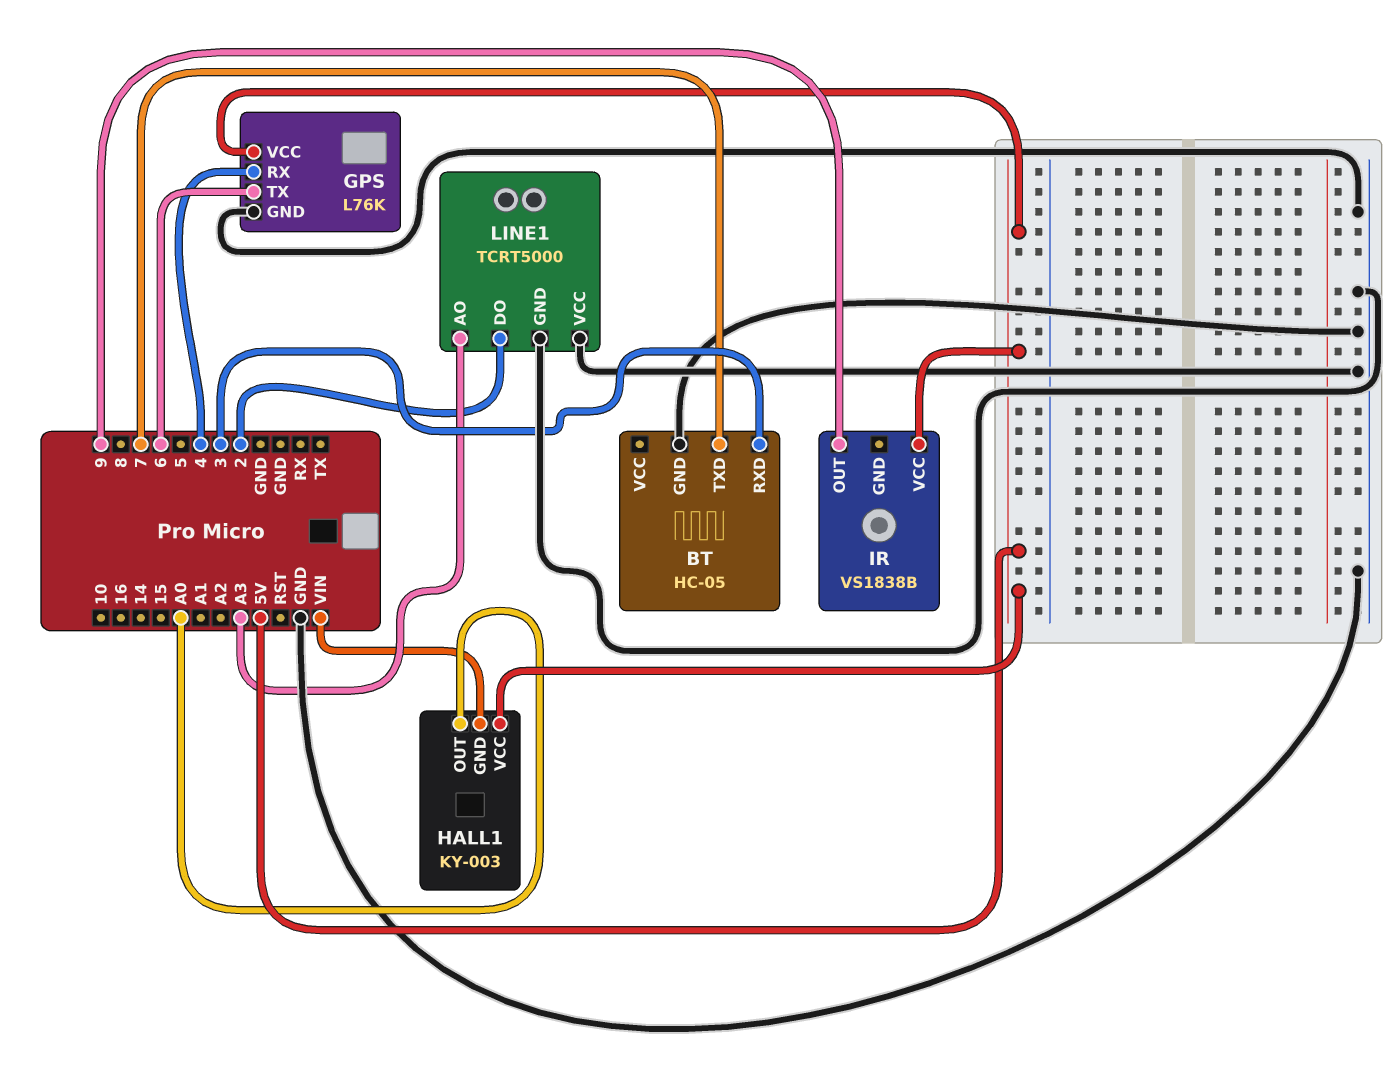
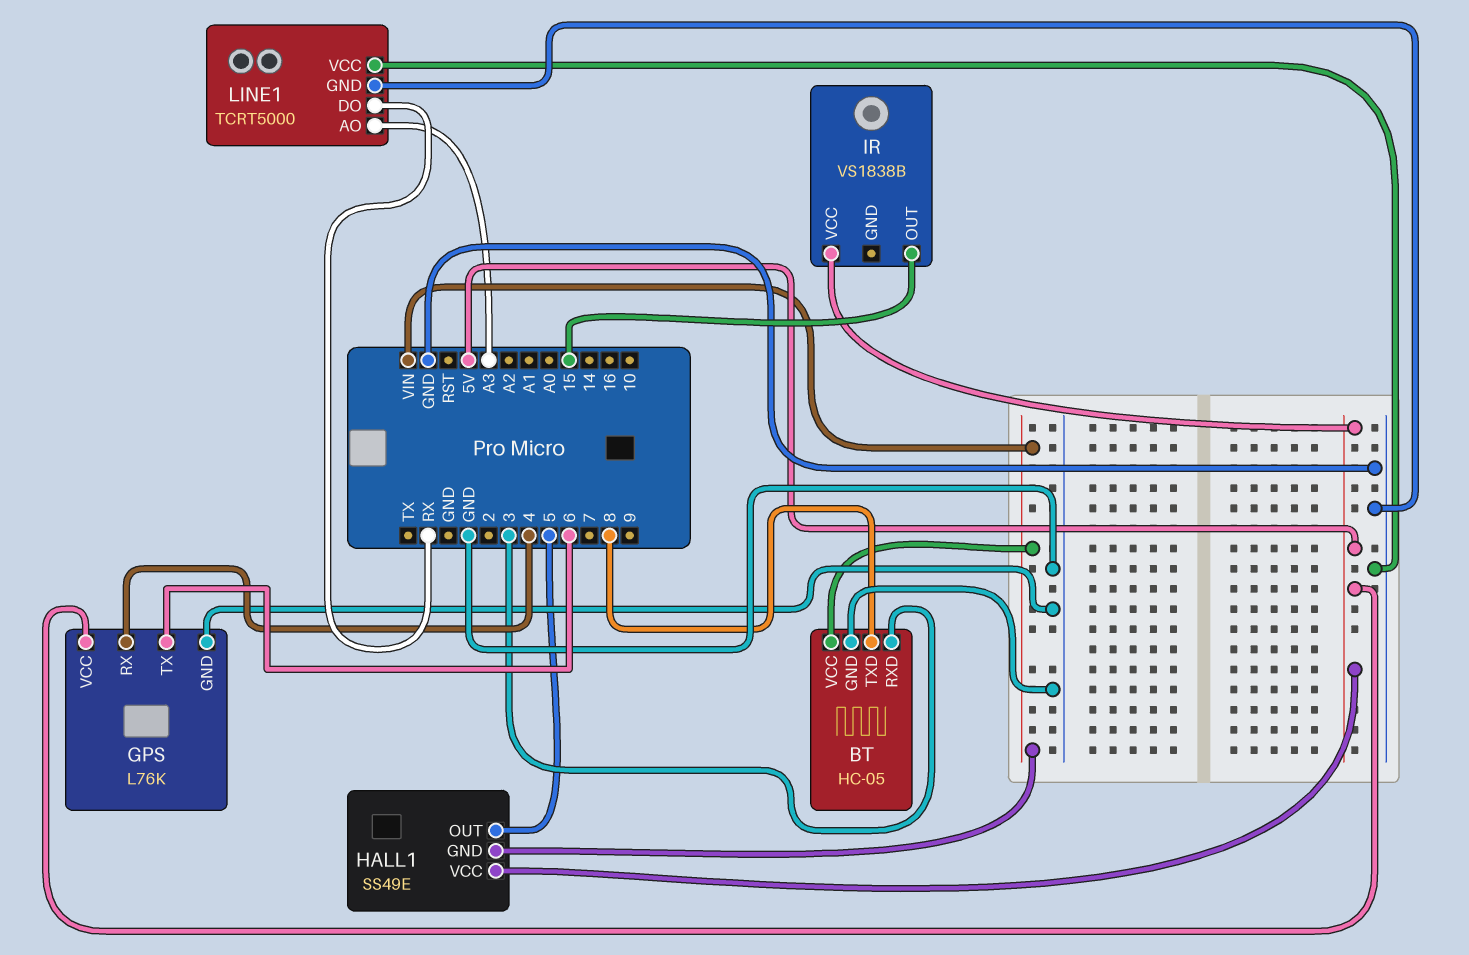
BT pin TXD: 7 -> 8
BT pin VCC: none -> VIN
HALL1: KY-003 -> SS49E
HALL1 pin OUT: A0 -> 5
IR pin OUT: 9 -> 15
LINE1 pin DO: 2 -> RX

